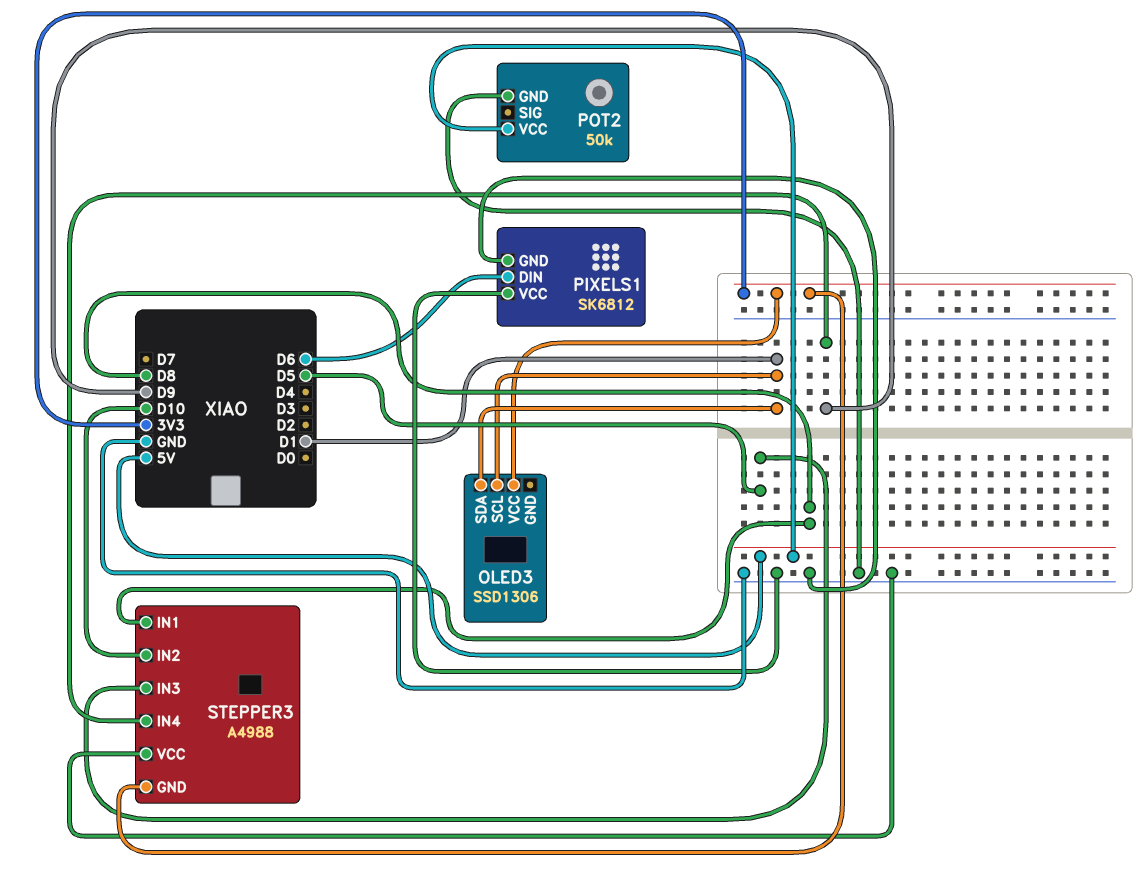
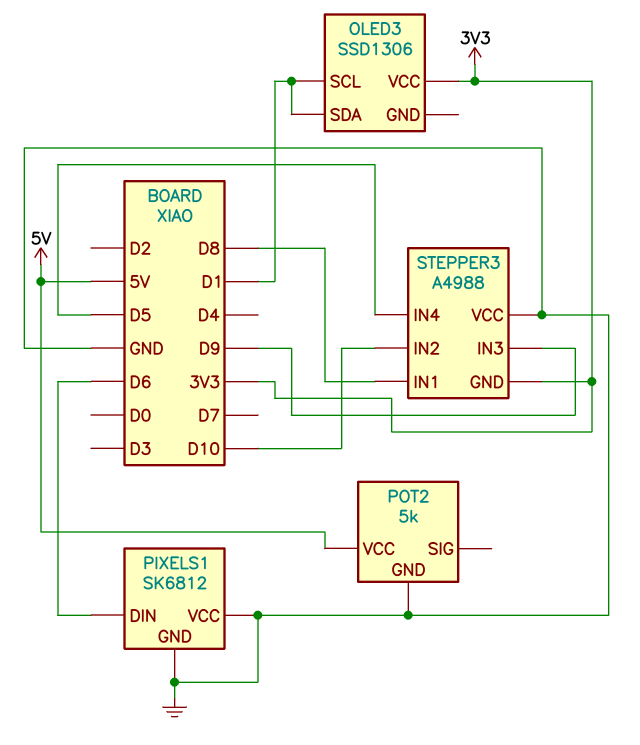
POT2: 50k -> 5k
STEPPER3 pin IN3: D5 -> D9
STEPPER3 pin IN4: D9 -> D5

